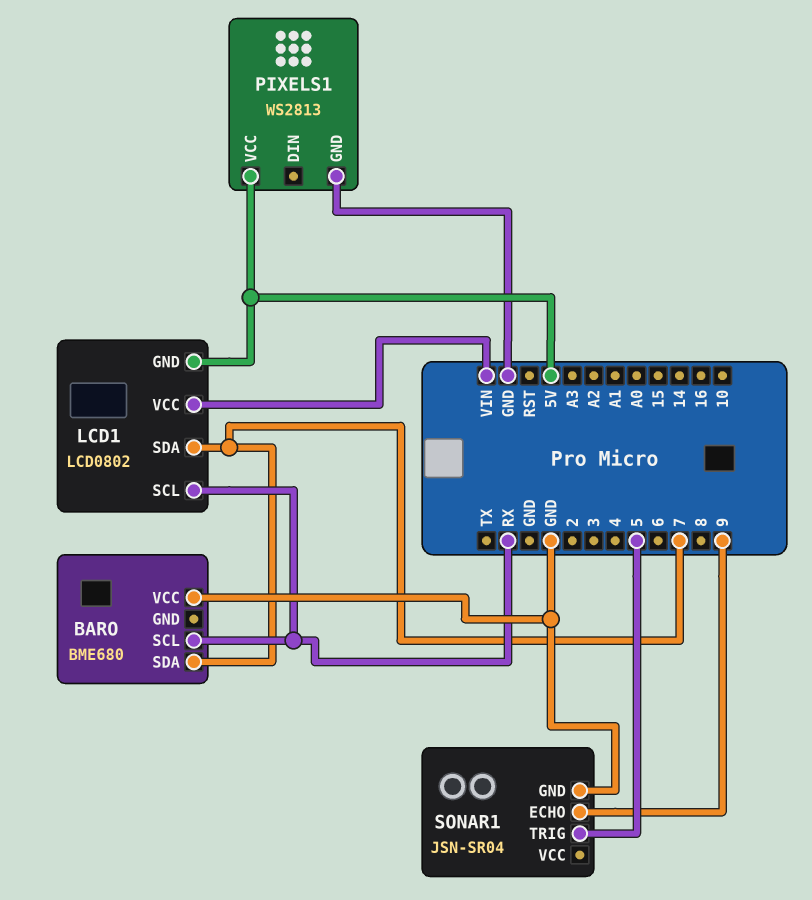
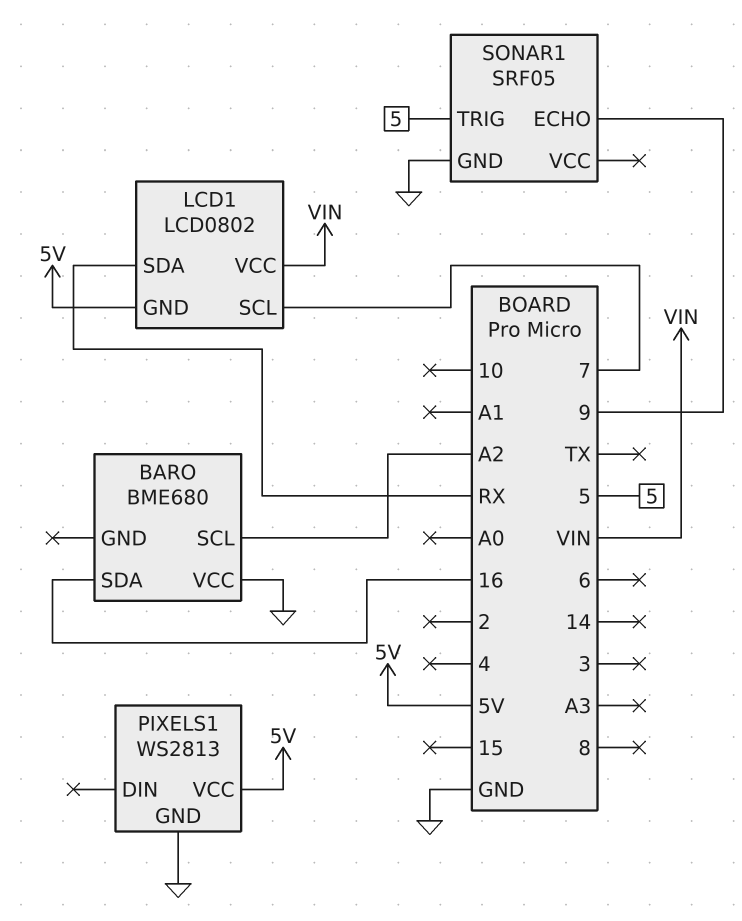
BARO pin SCL: RX -> A2
BARO pin SDA: 7 -> 16
LCD1 pin SCL: RX -> 7
LCD1 pin SDA: 7 -> RX
SONAR1: JSN-SR04 -> SRF05

